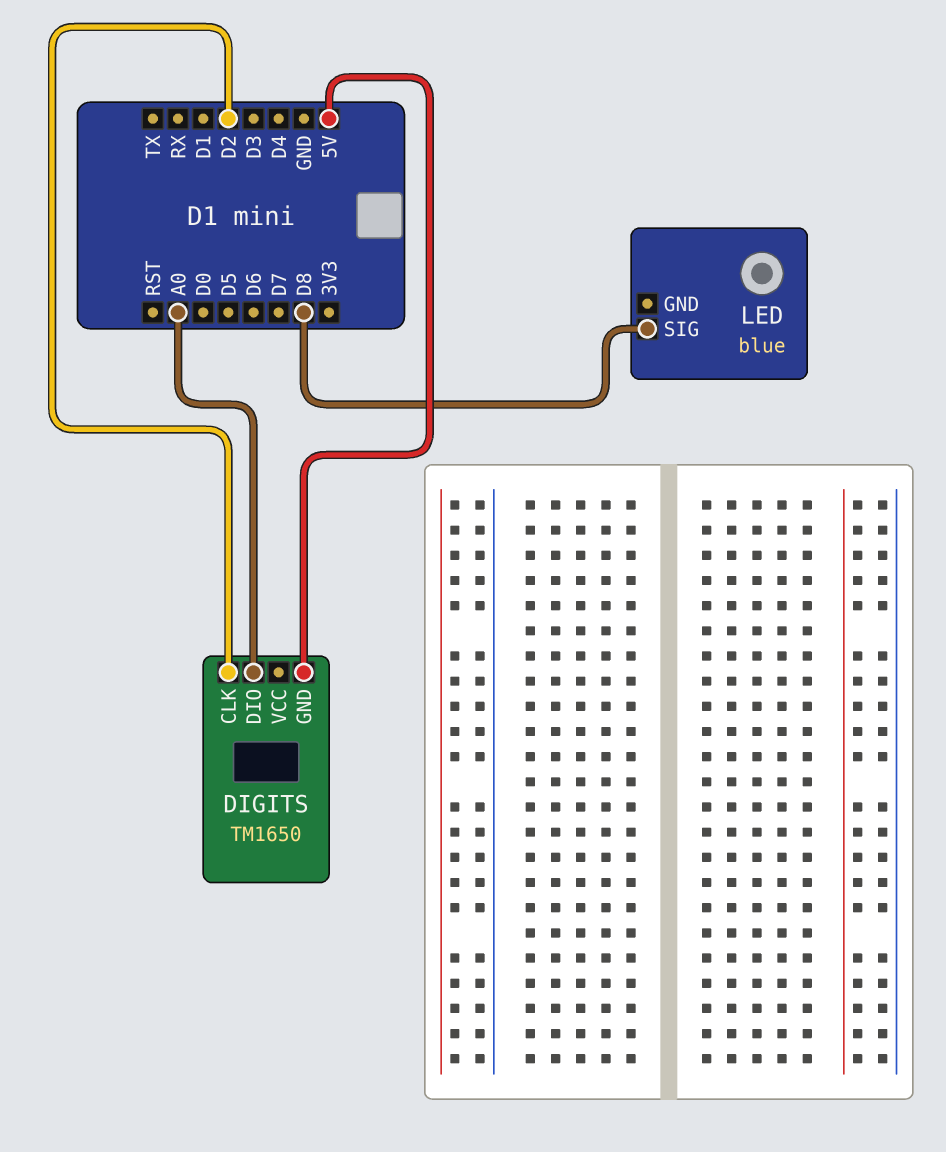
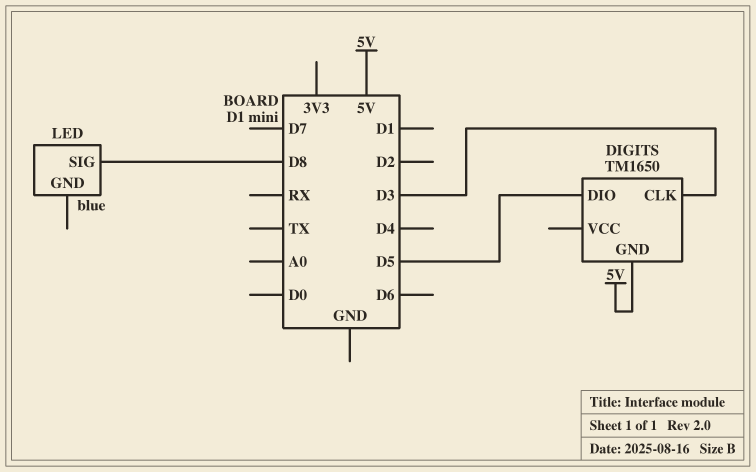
DIGITS pin CLK: D2 -> D3
DIGITS pin DIO: A0 -> D5

